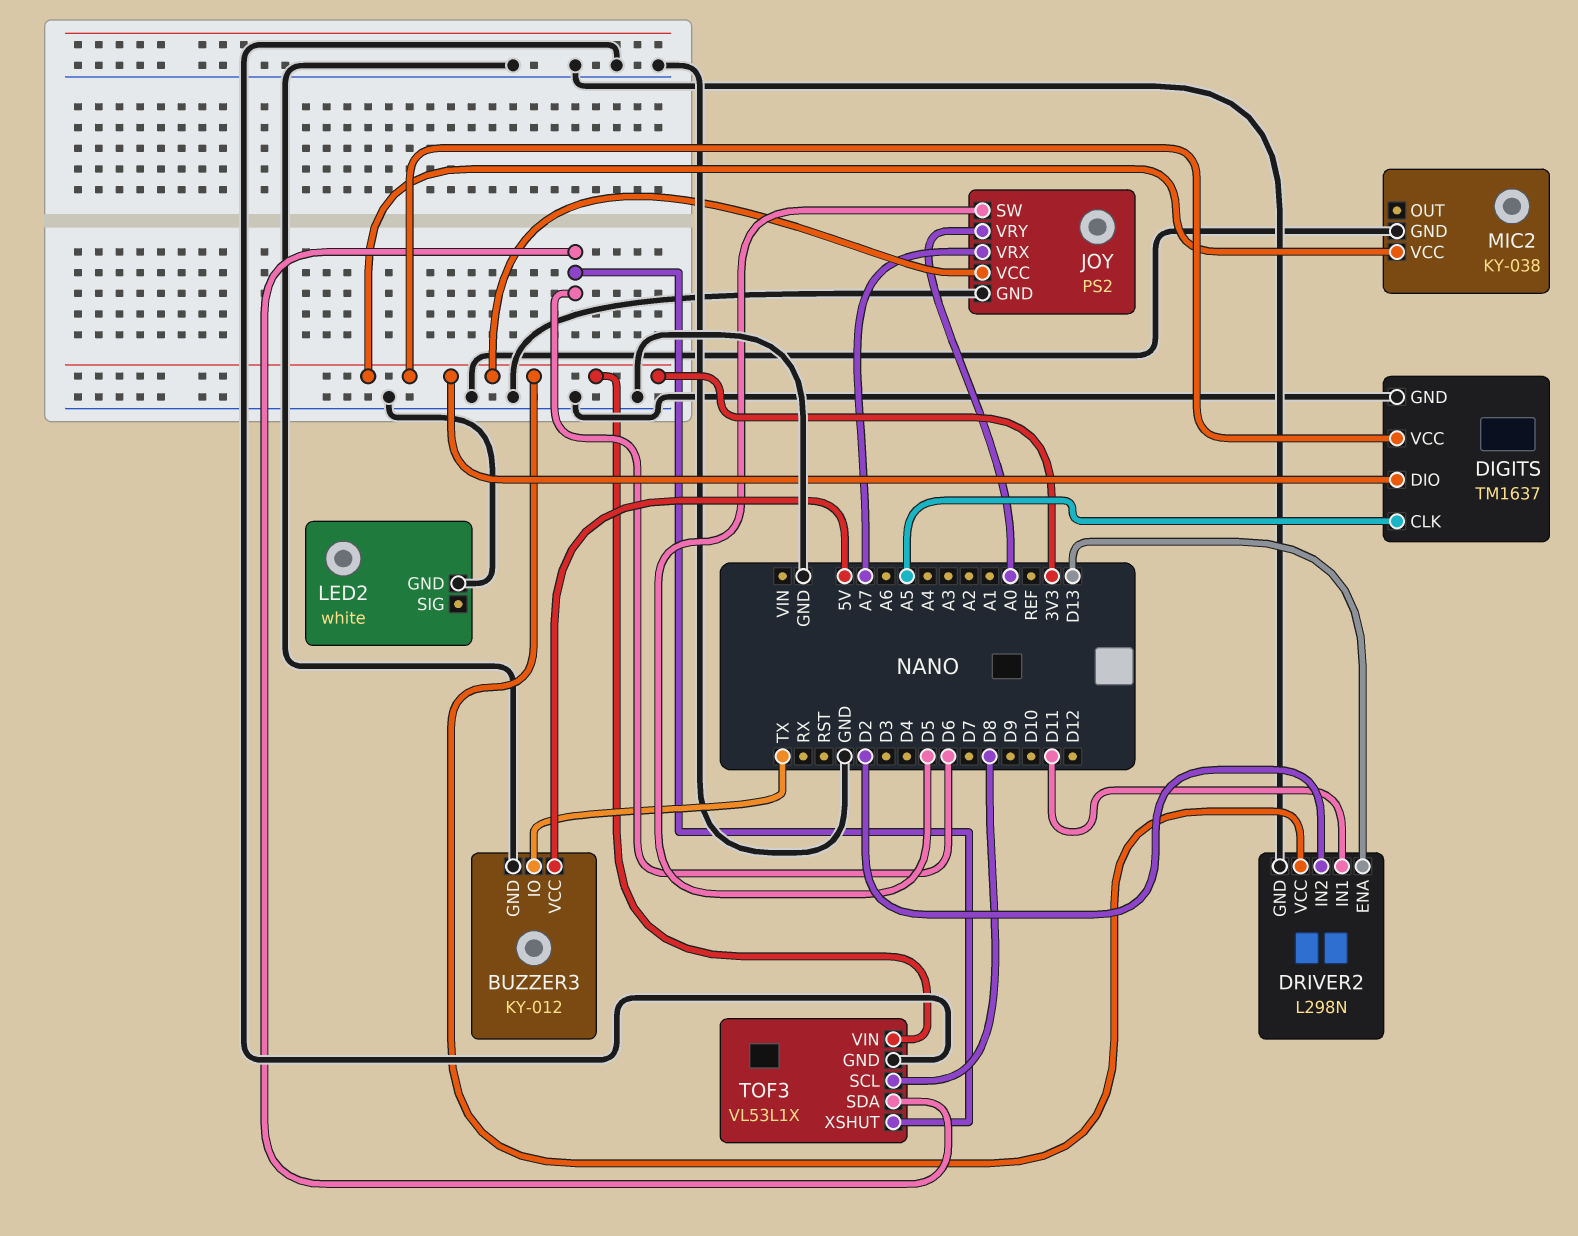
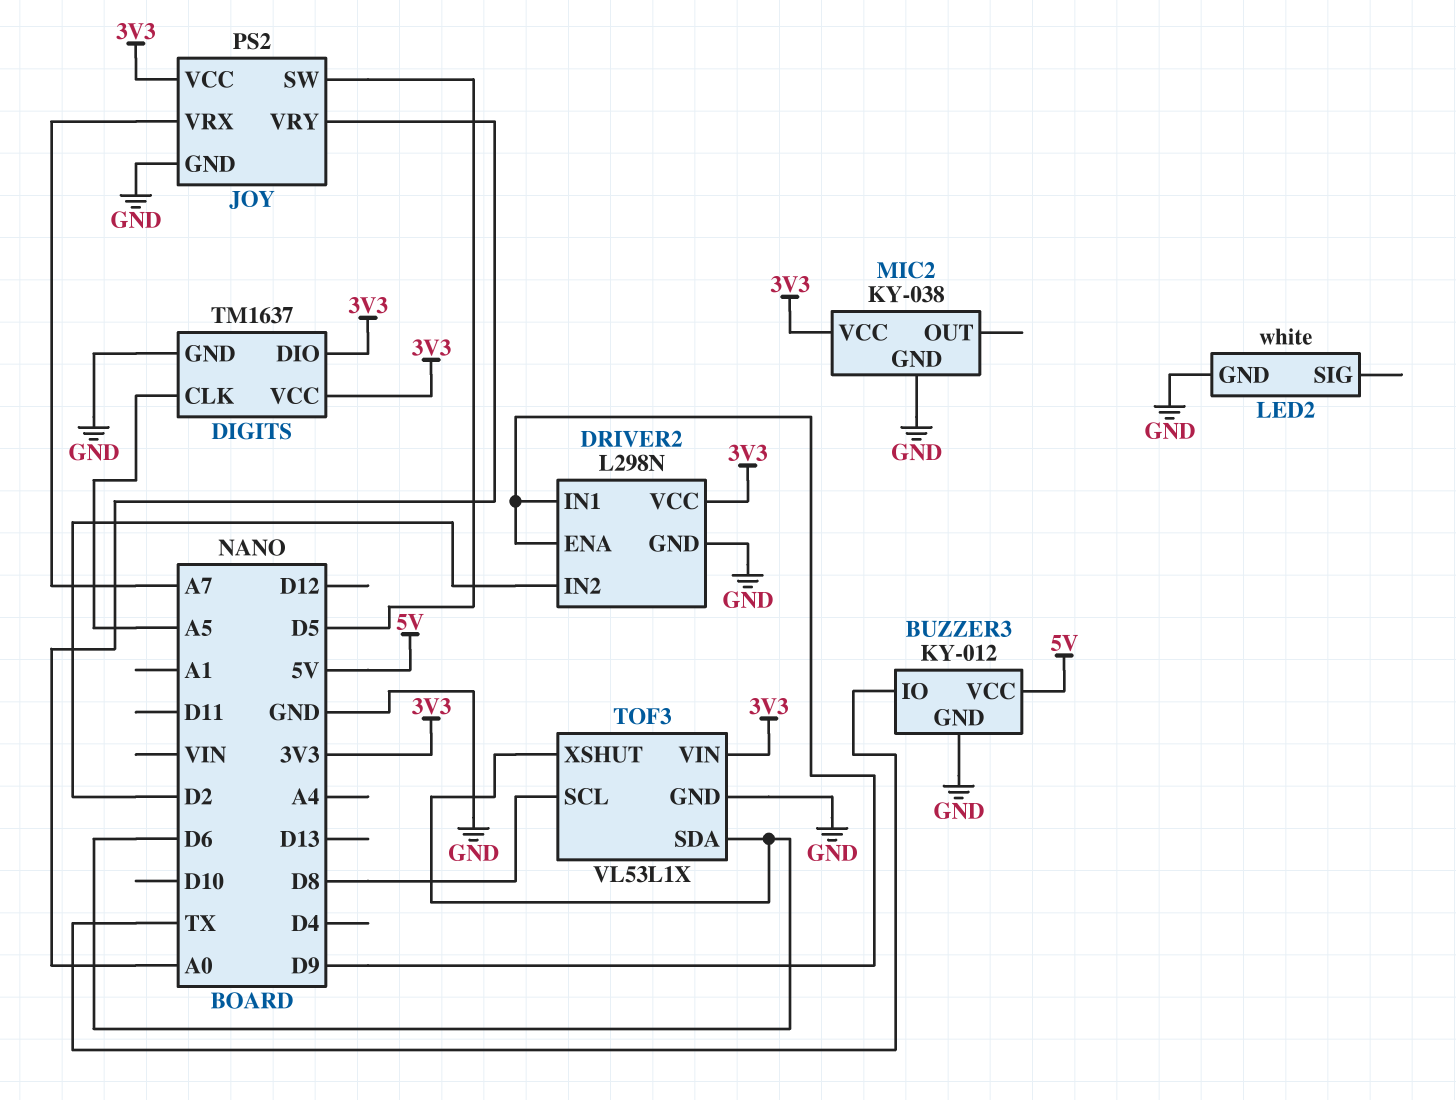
DRIVER2 pin ENA: D13 -> D9
DRIVER2 pin IN1: D11 -> D9

